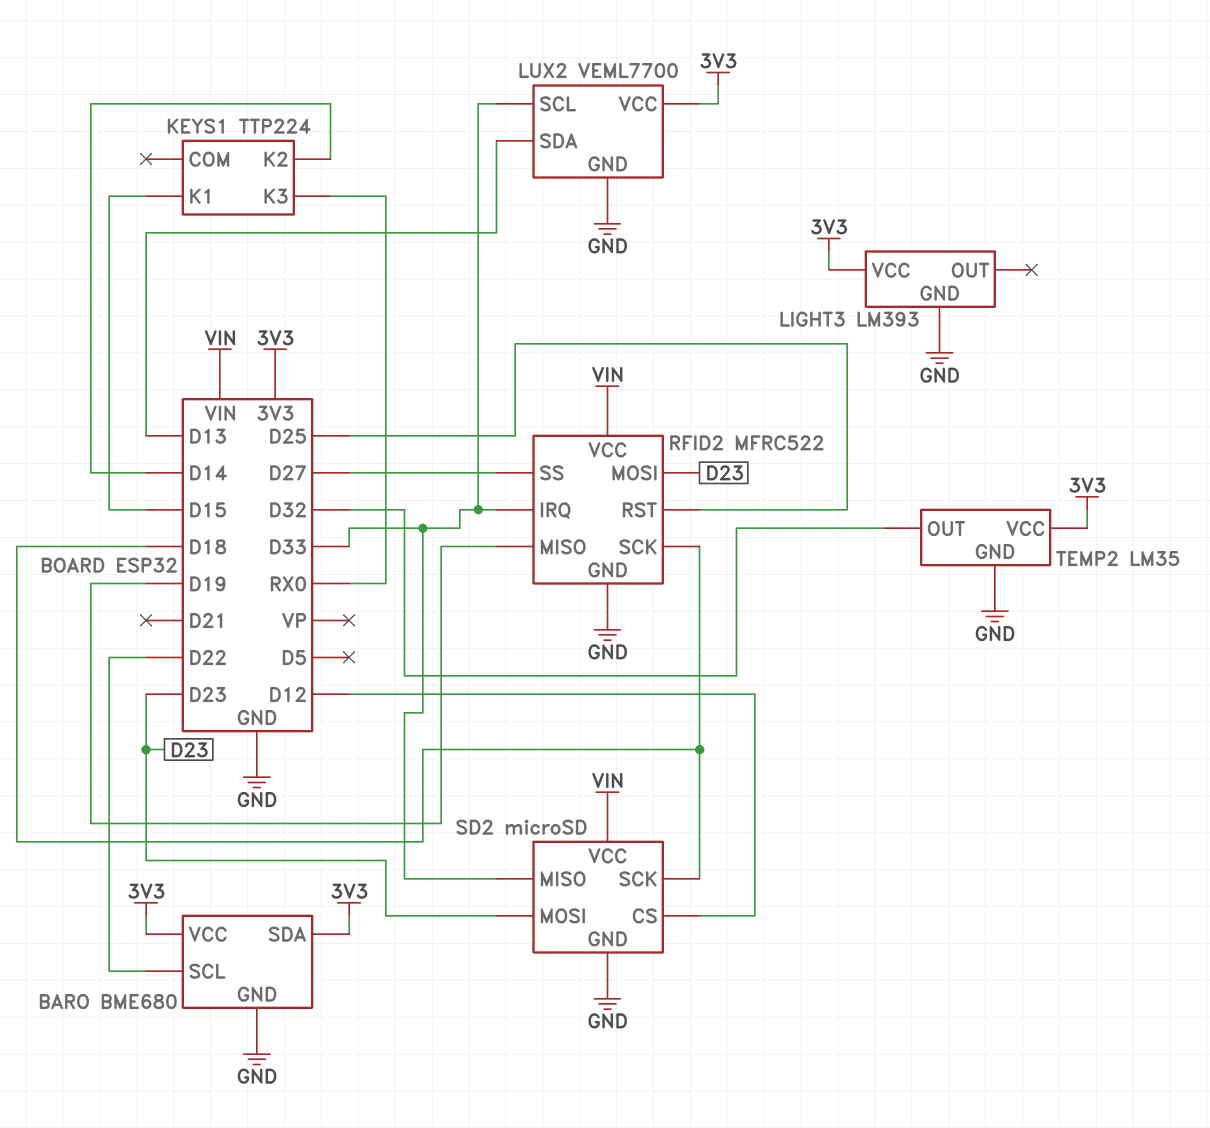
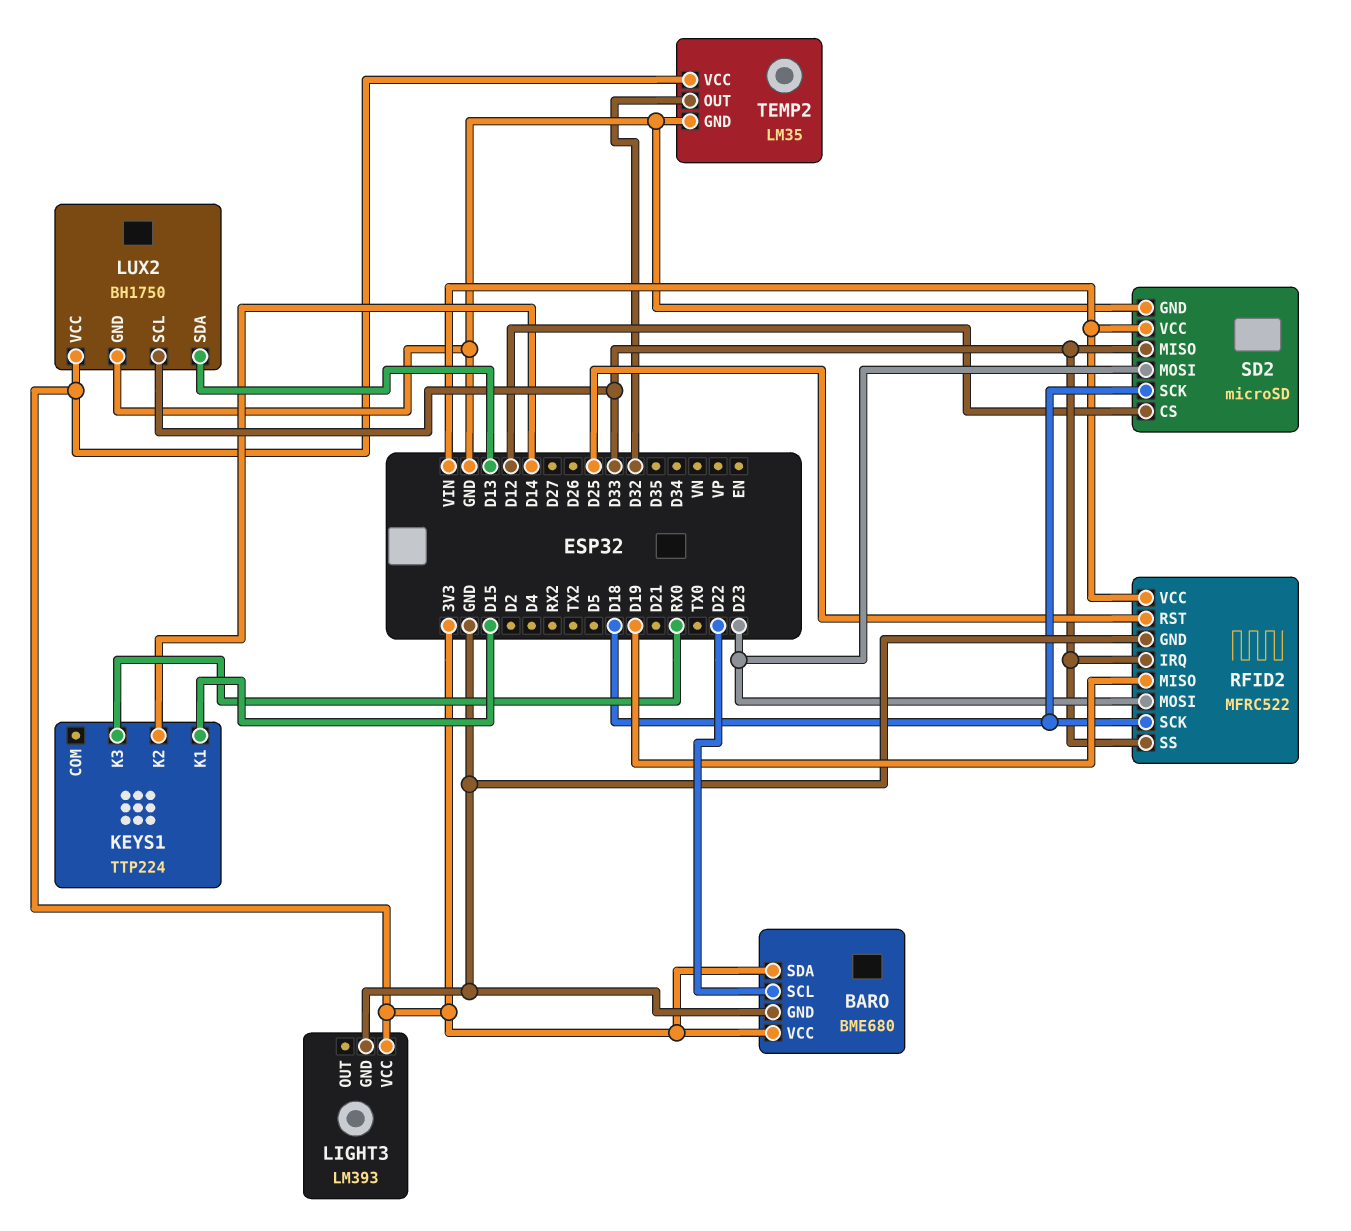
LUX2: VEML7700 -> BH1750
RFID2 pin SS: D27 -> D33

